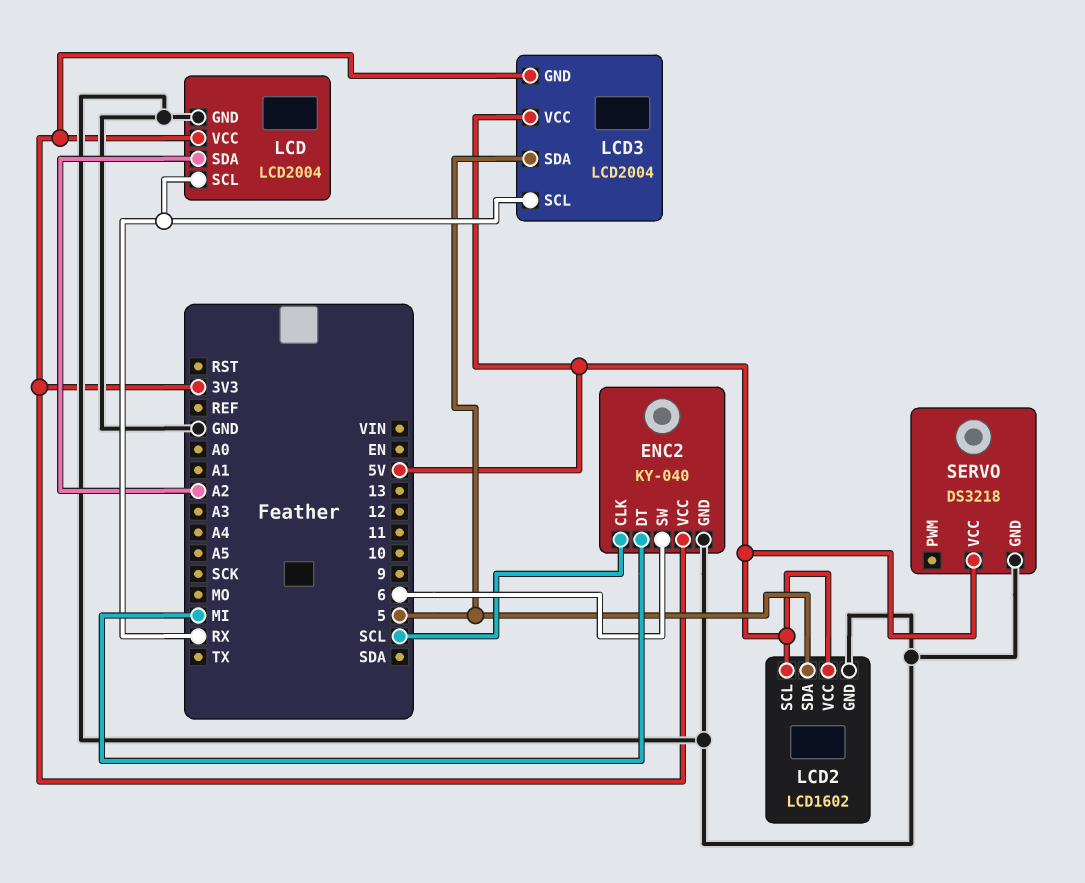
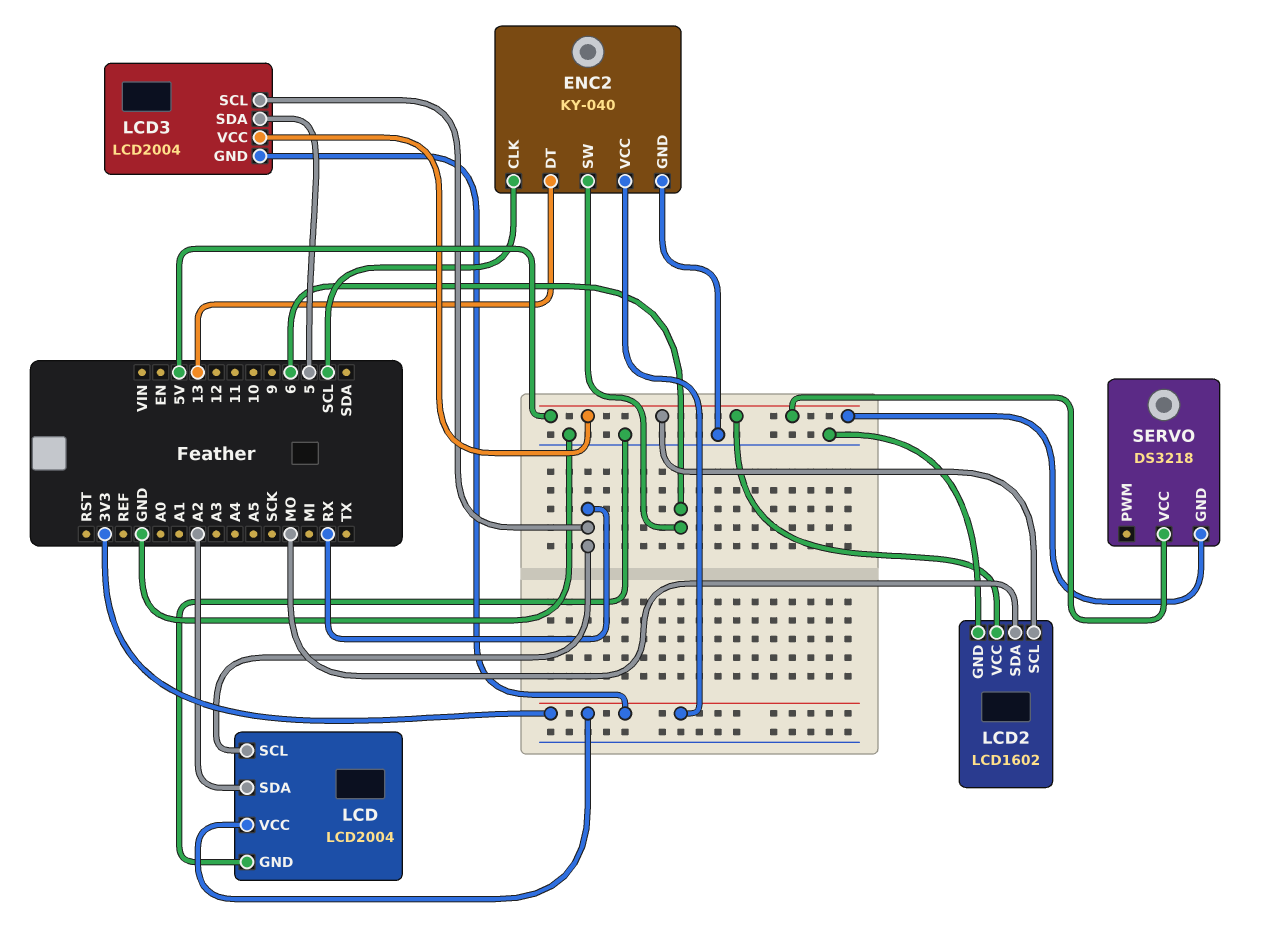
ENC2 pin DT: MI -> 13
LCD2 pin SDA: 5 -> MO
SERVO pin GND: GND -> 5V

